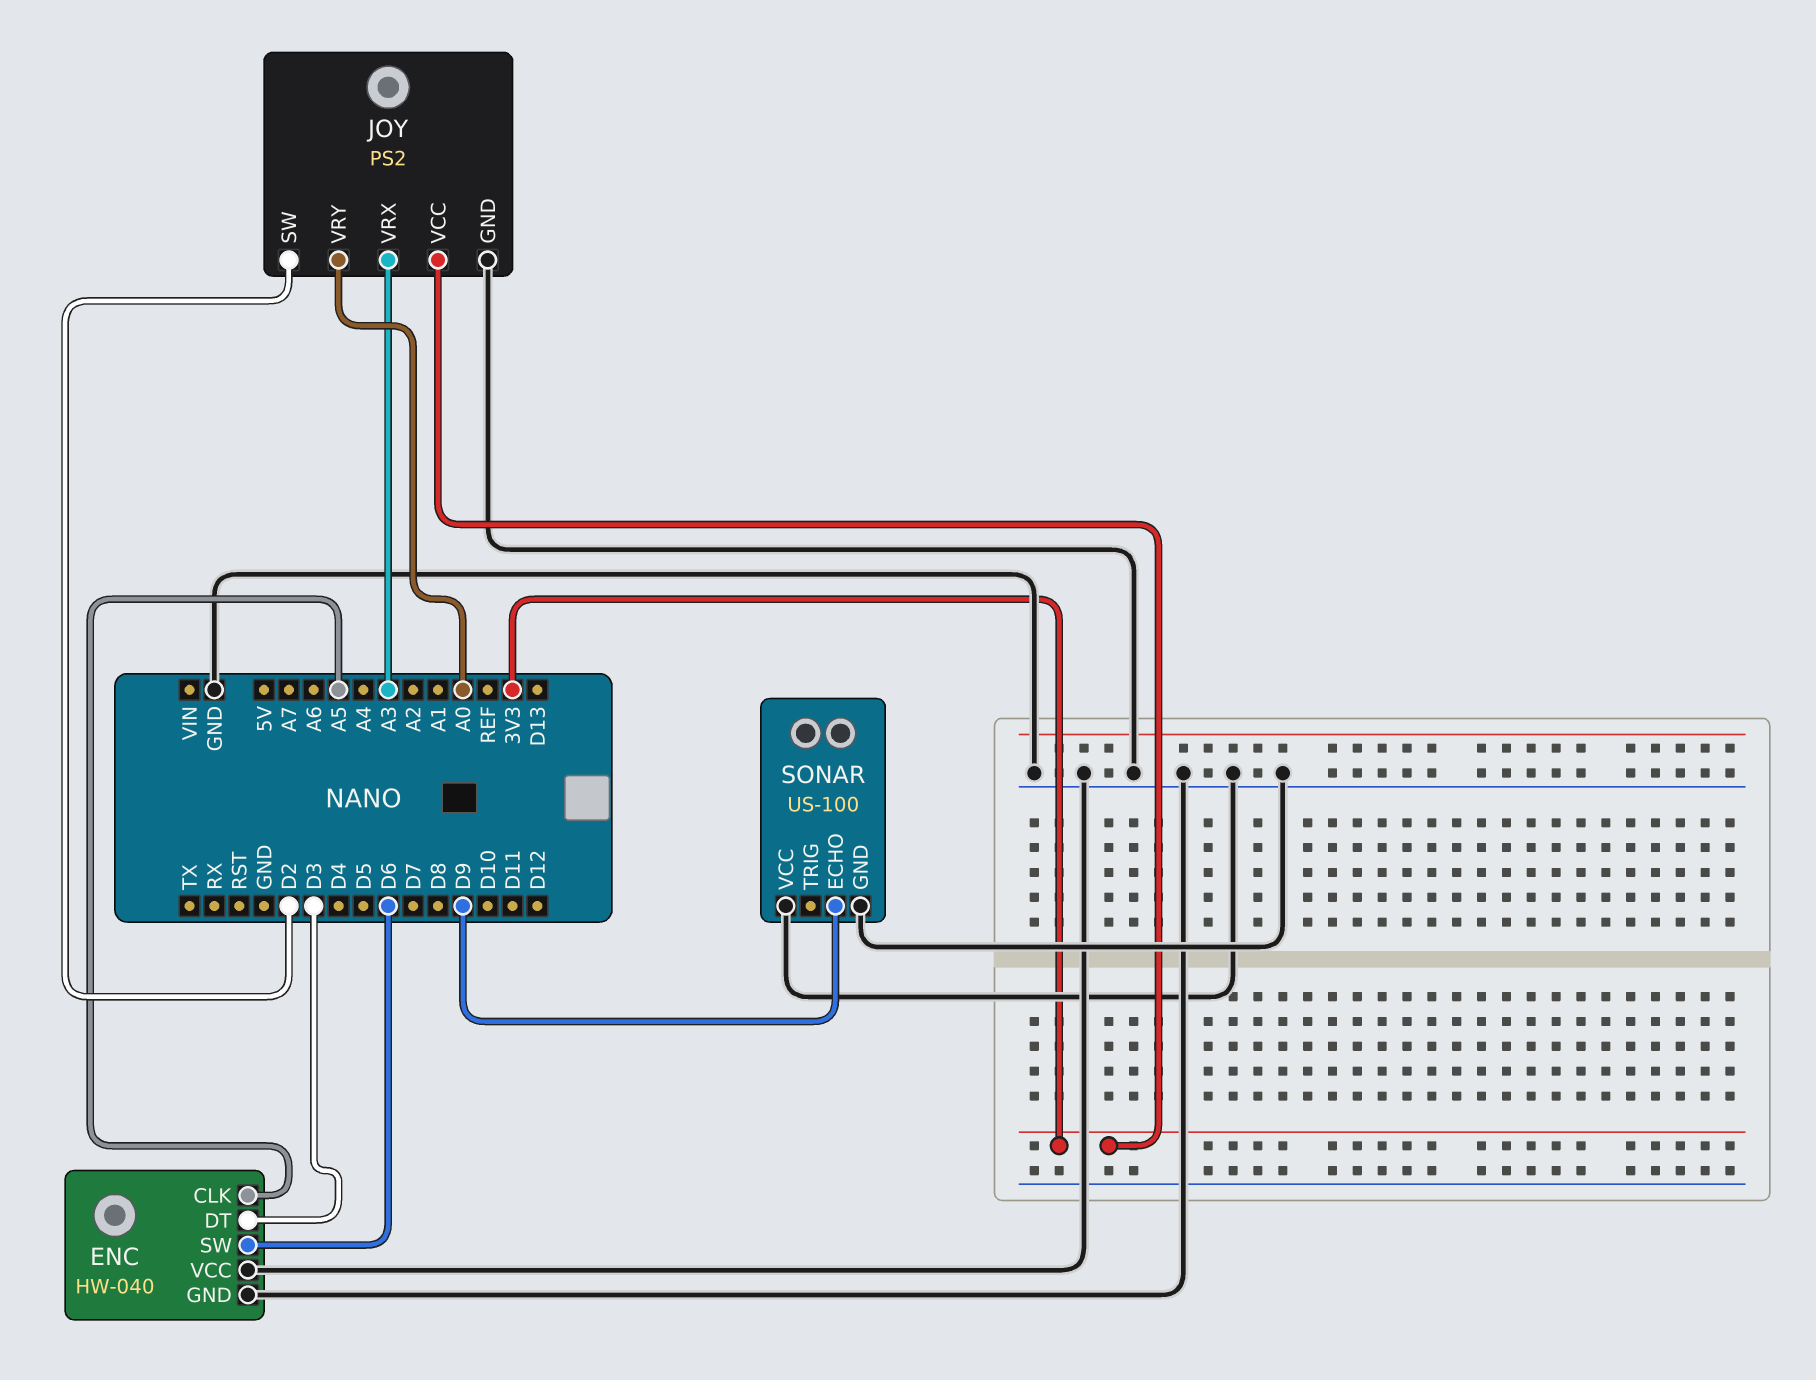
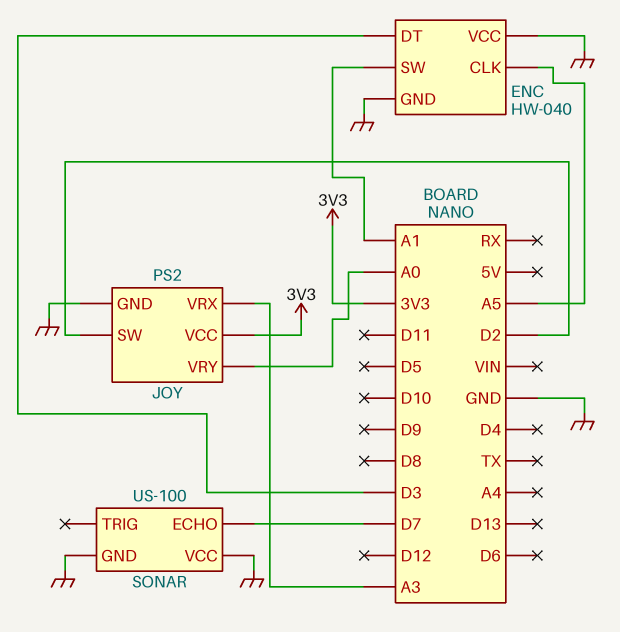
ENC pin SW: D6 -> A1
SONAR pin ECHO: D9 -> D7

